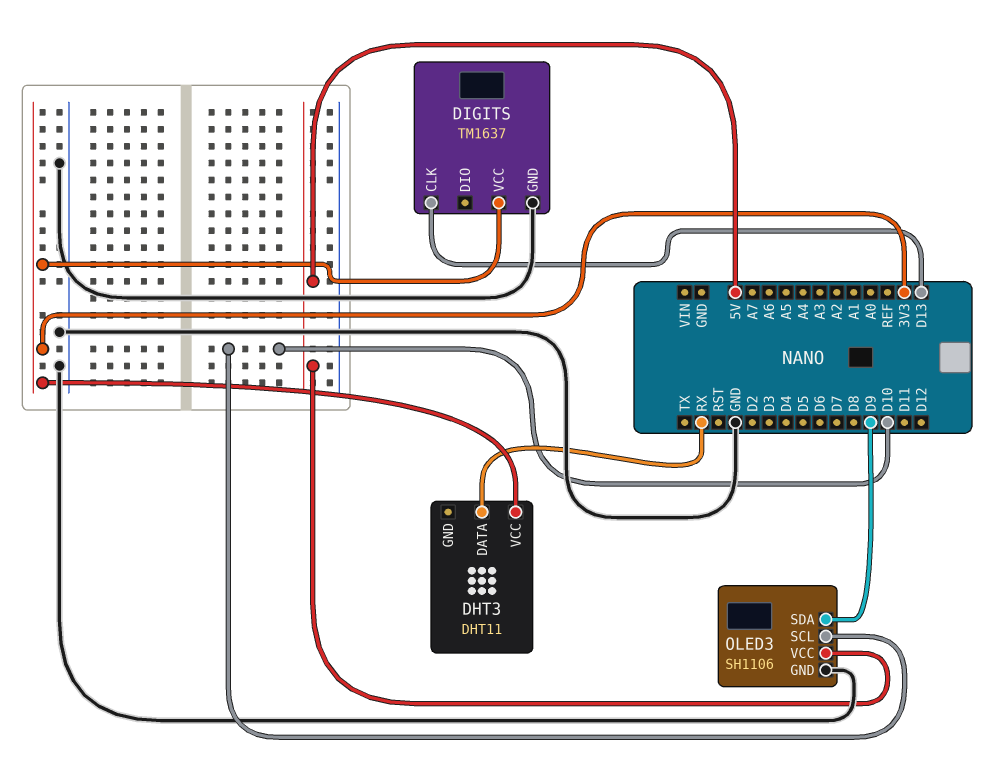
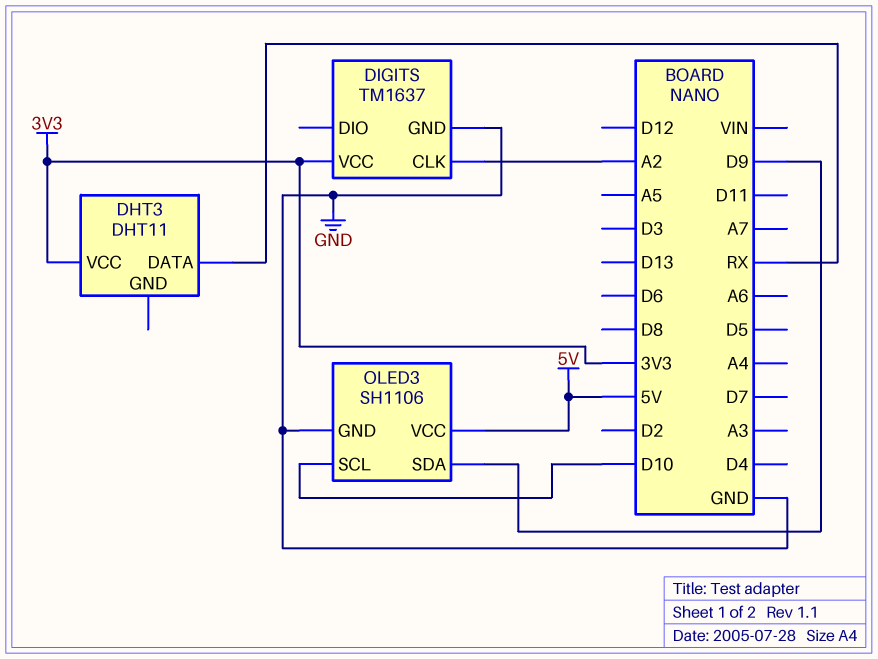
DIGITS pin CLK: D13 -> A2

